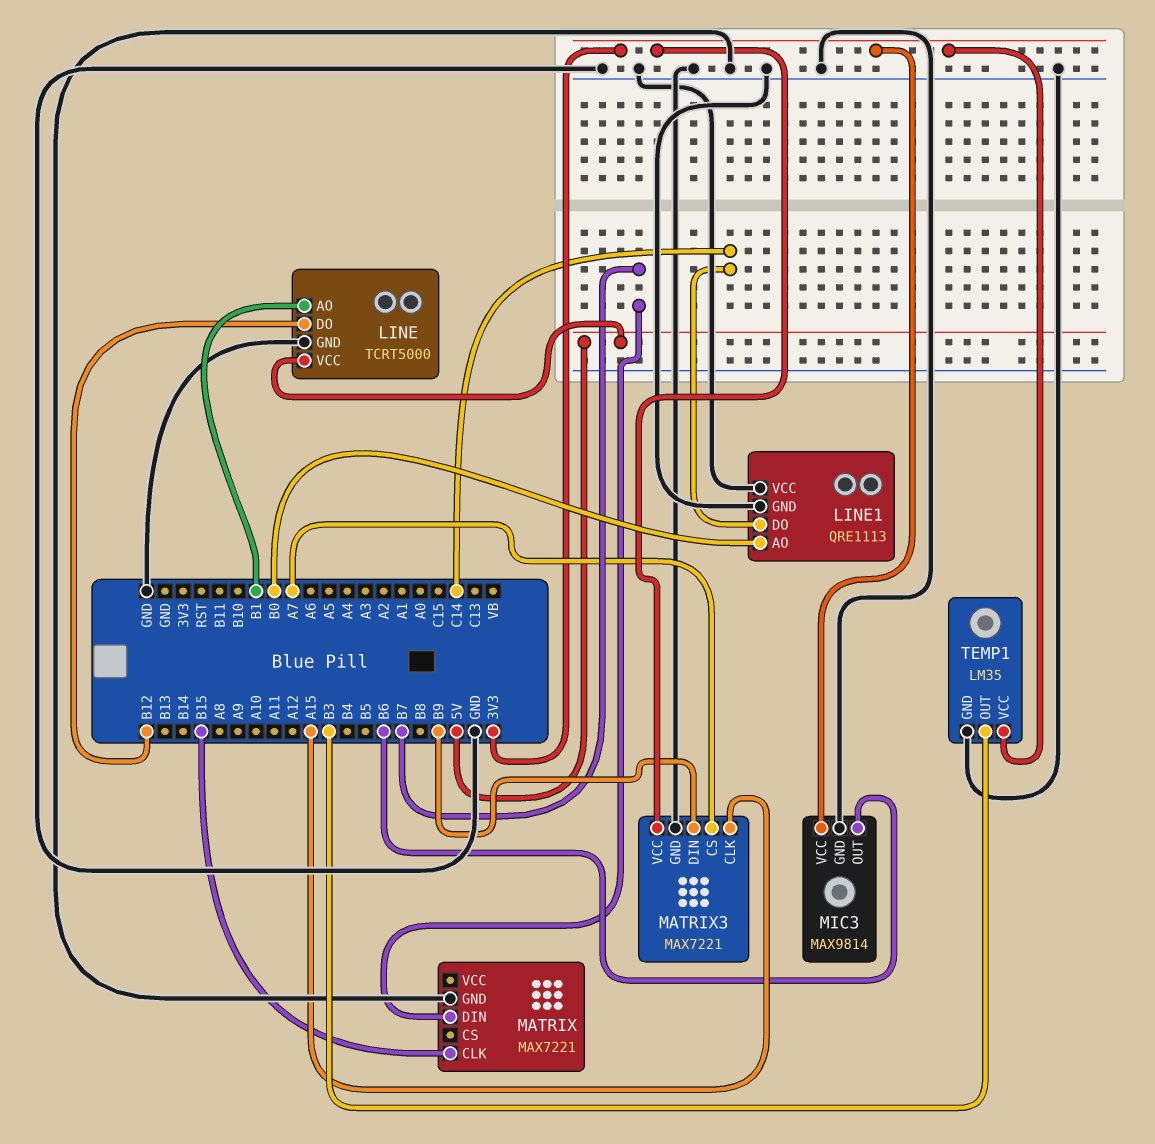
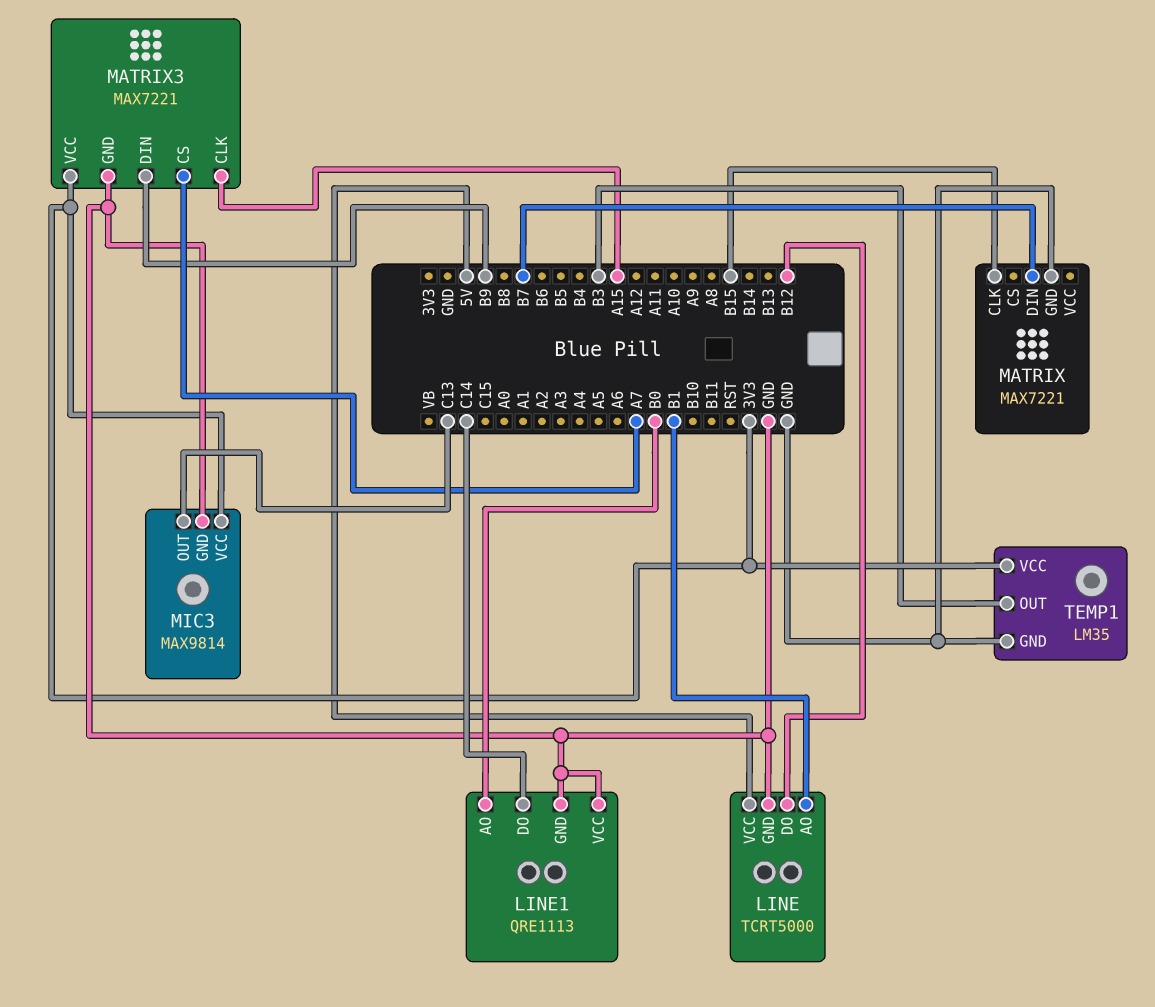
MIC3 pin OUT: B6 -> C13

